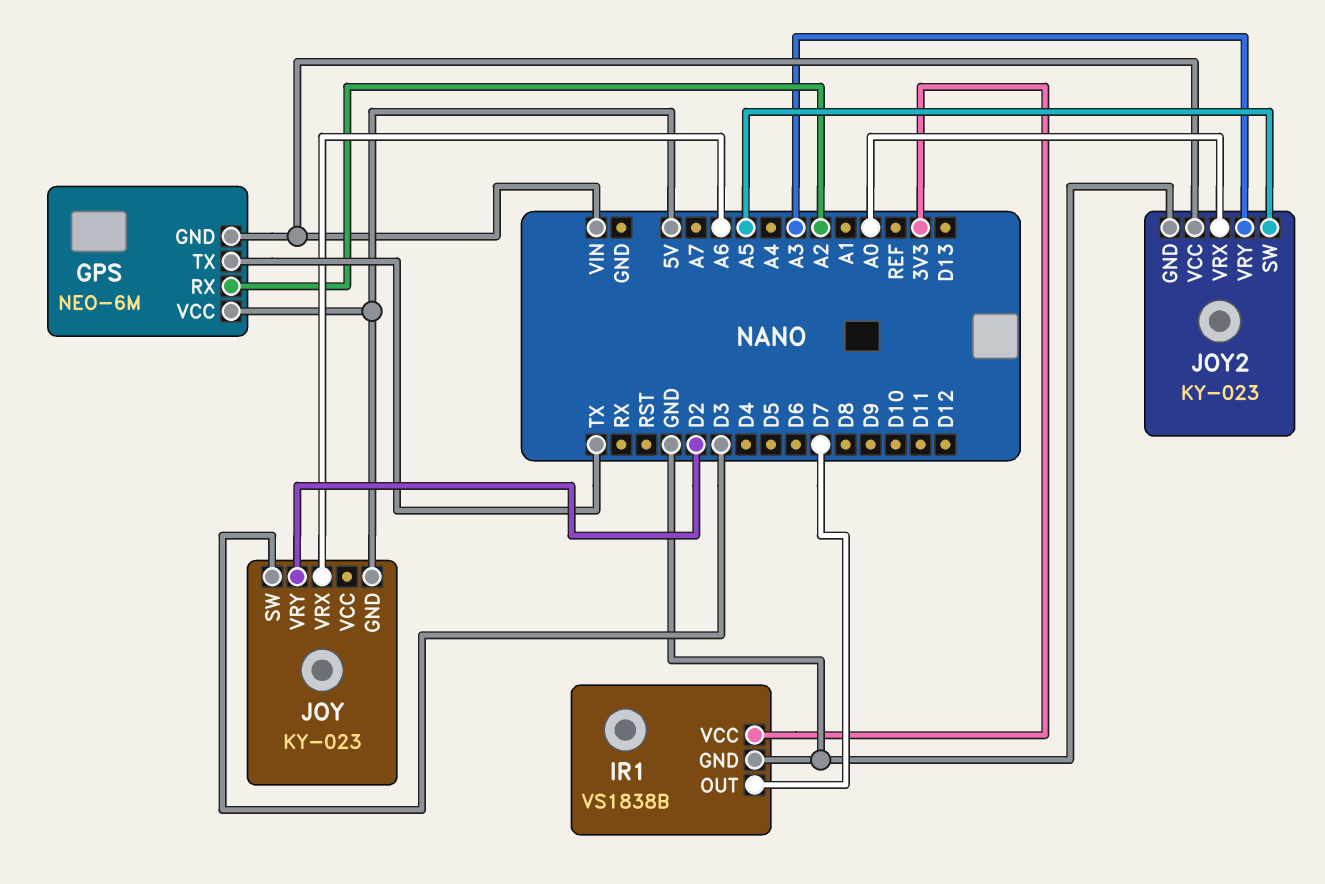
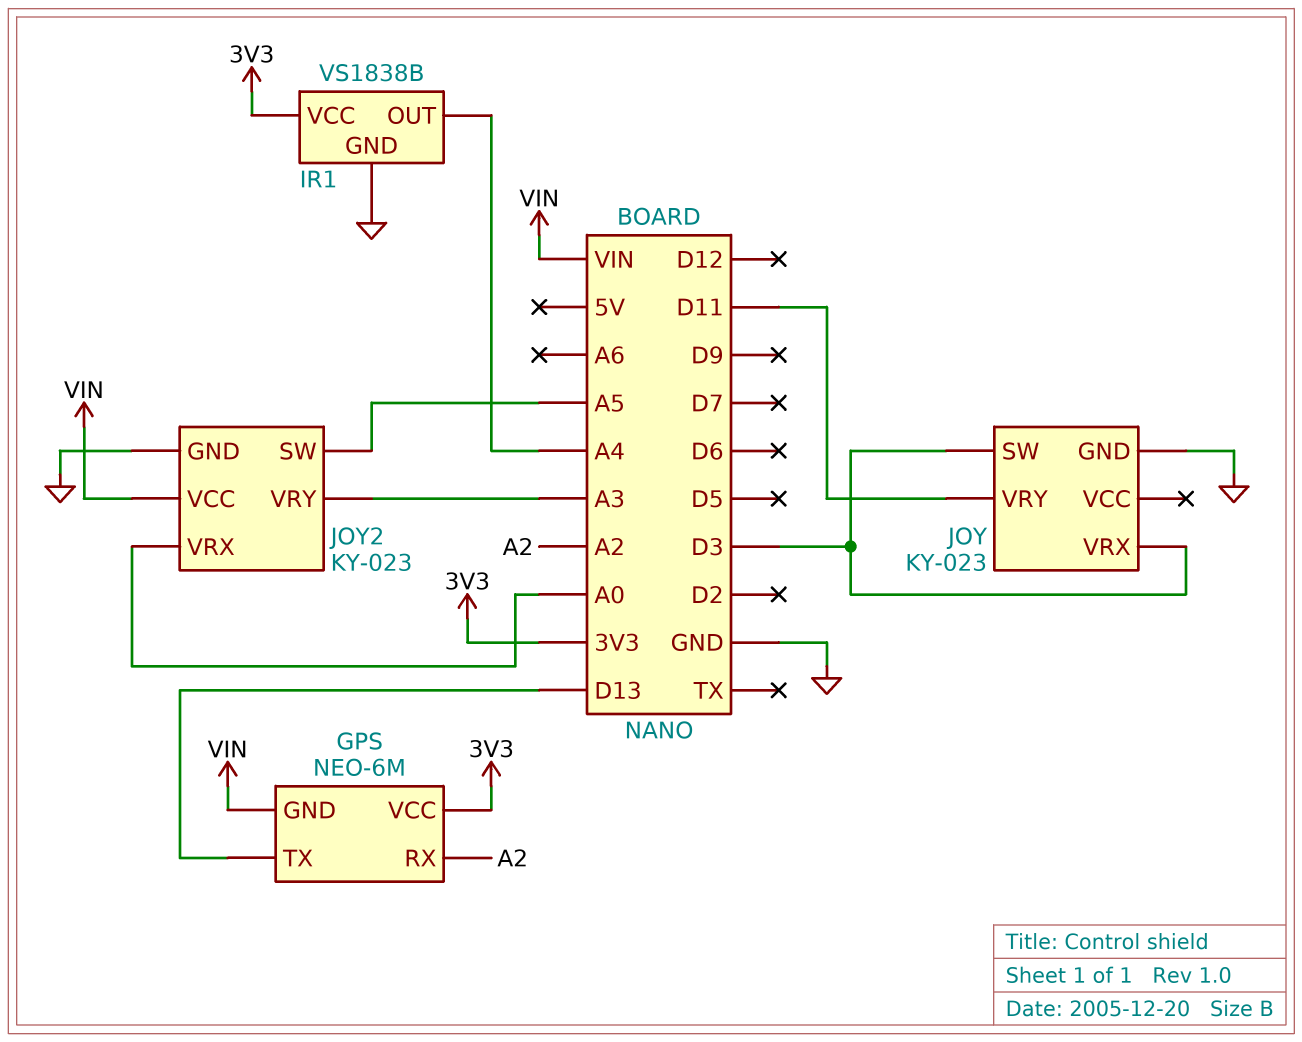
GPS pin TX: TX -> D13
GPS pin VCC: 5V -> 3V3
IR1 pin OUT: D7 -> A4
JOY pin GND: 5V -> GND
JOY pin VRX: A6 -> D3
JOY pin VRY: D2 -> D11

